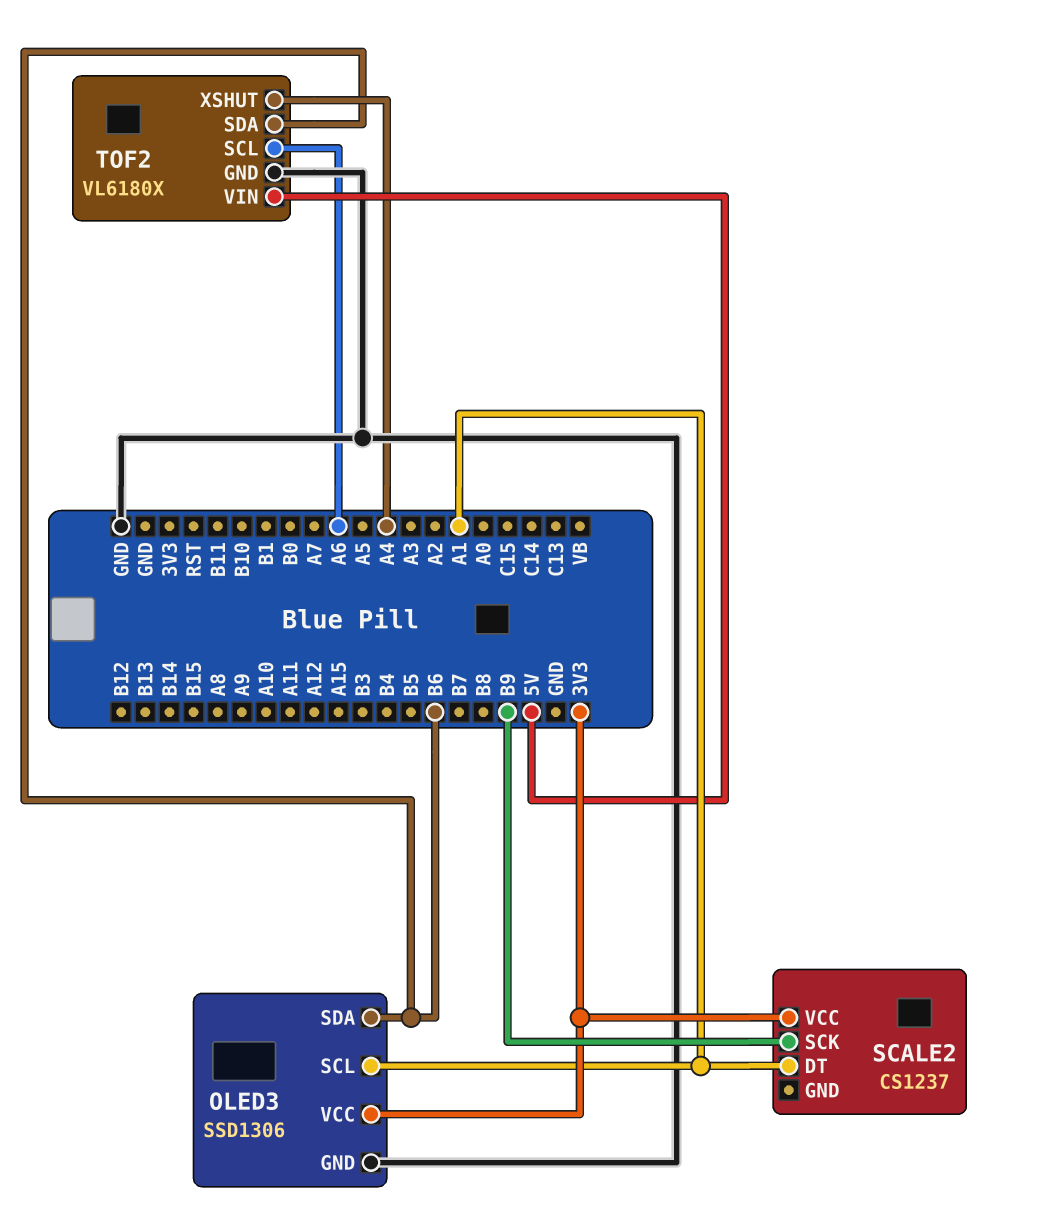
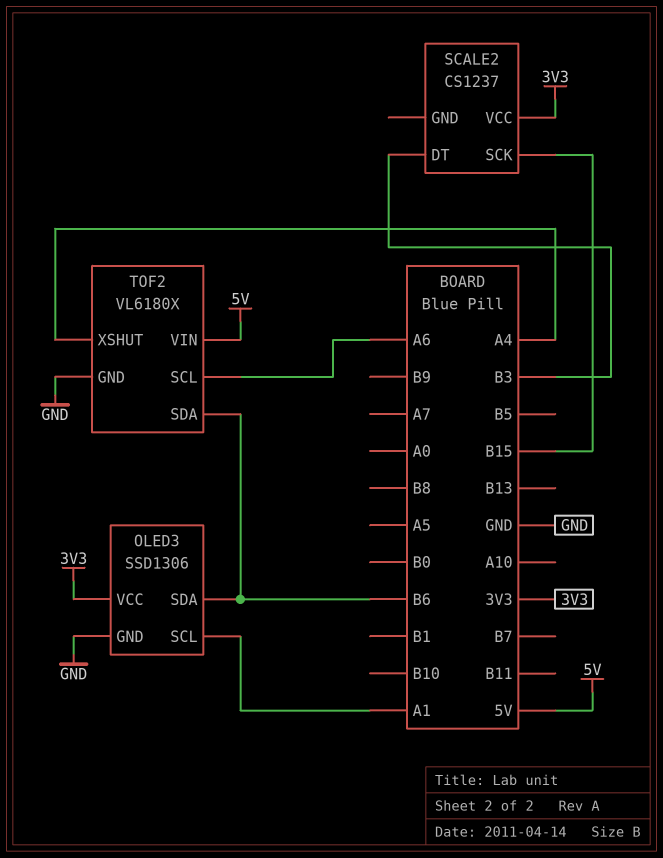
SCALE2 pin DT: A1 -> B3
SCALE2 pin SCK: B9 -> B15

